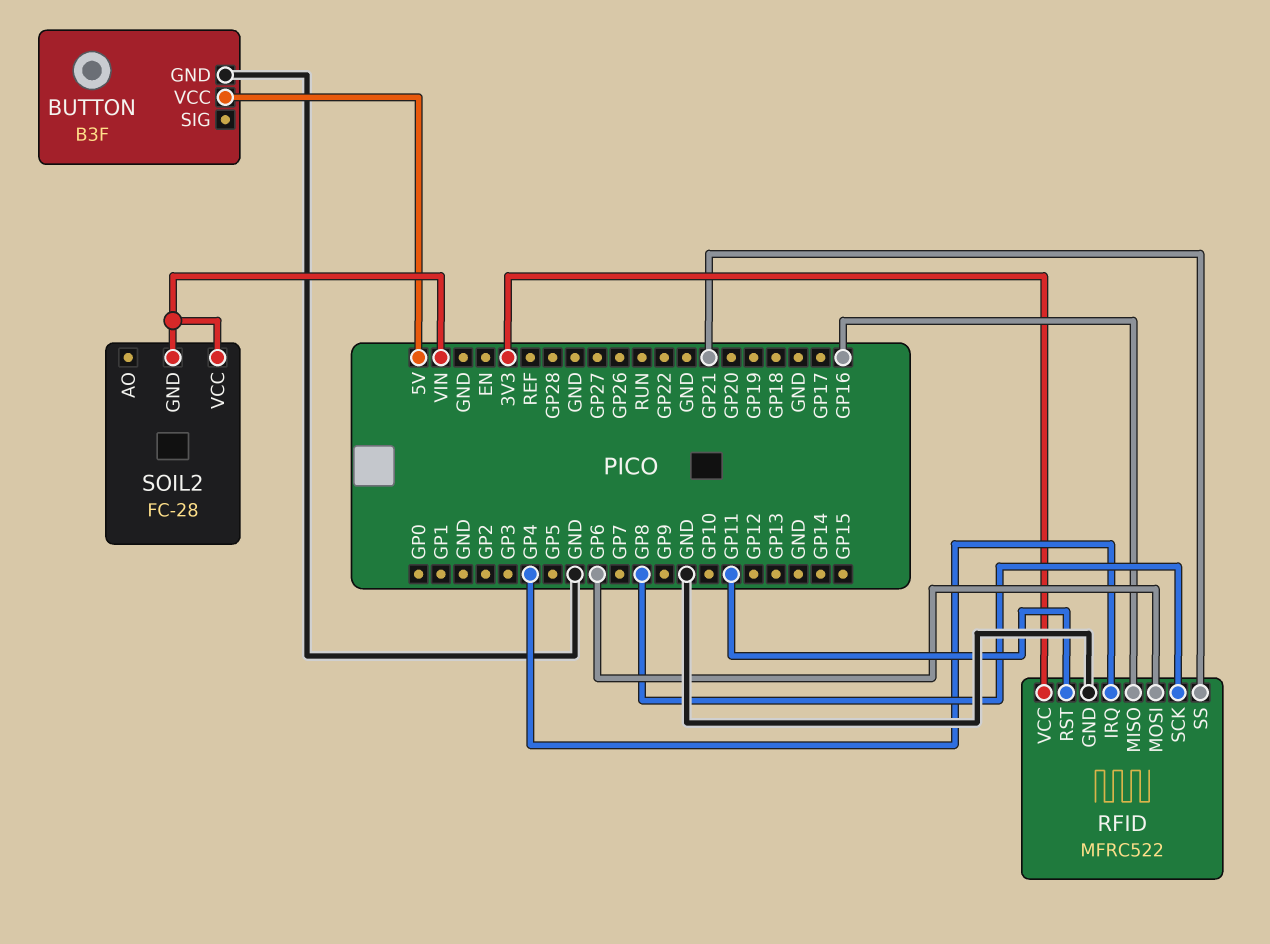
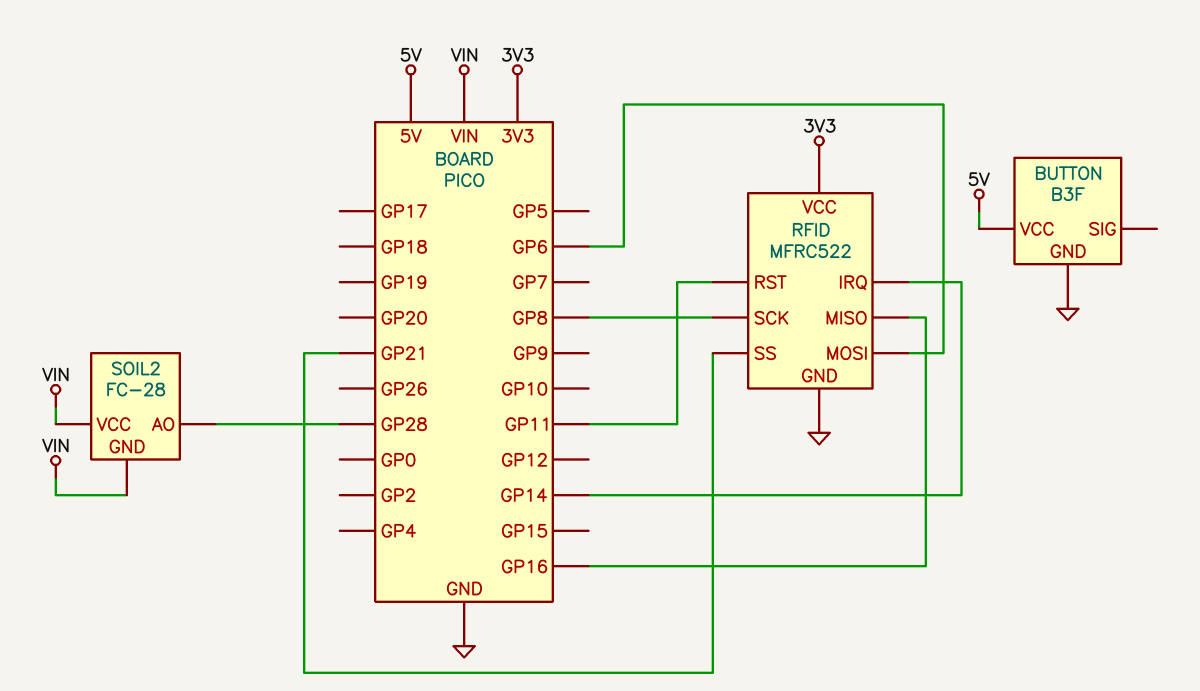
RFID pin IRQ: GP4 -> GP14
SOIL2 pin AO: none -> GP28

